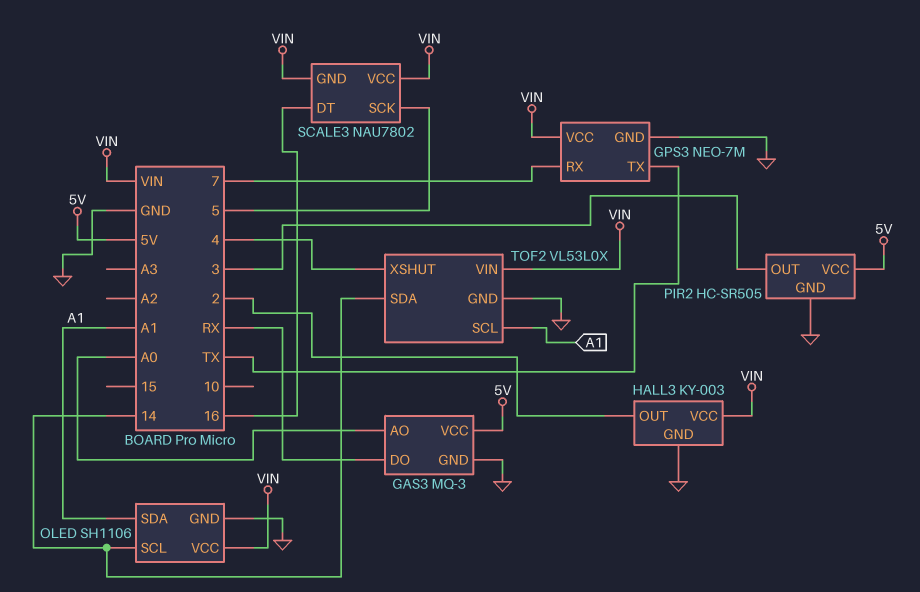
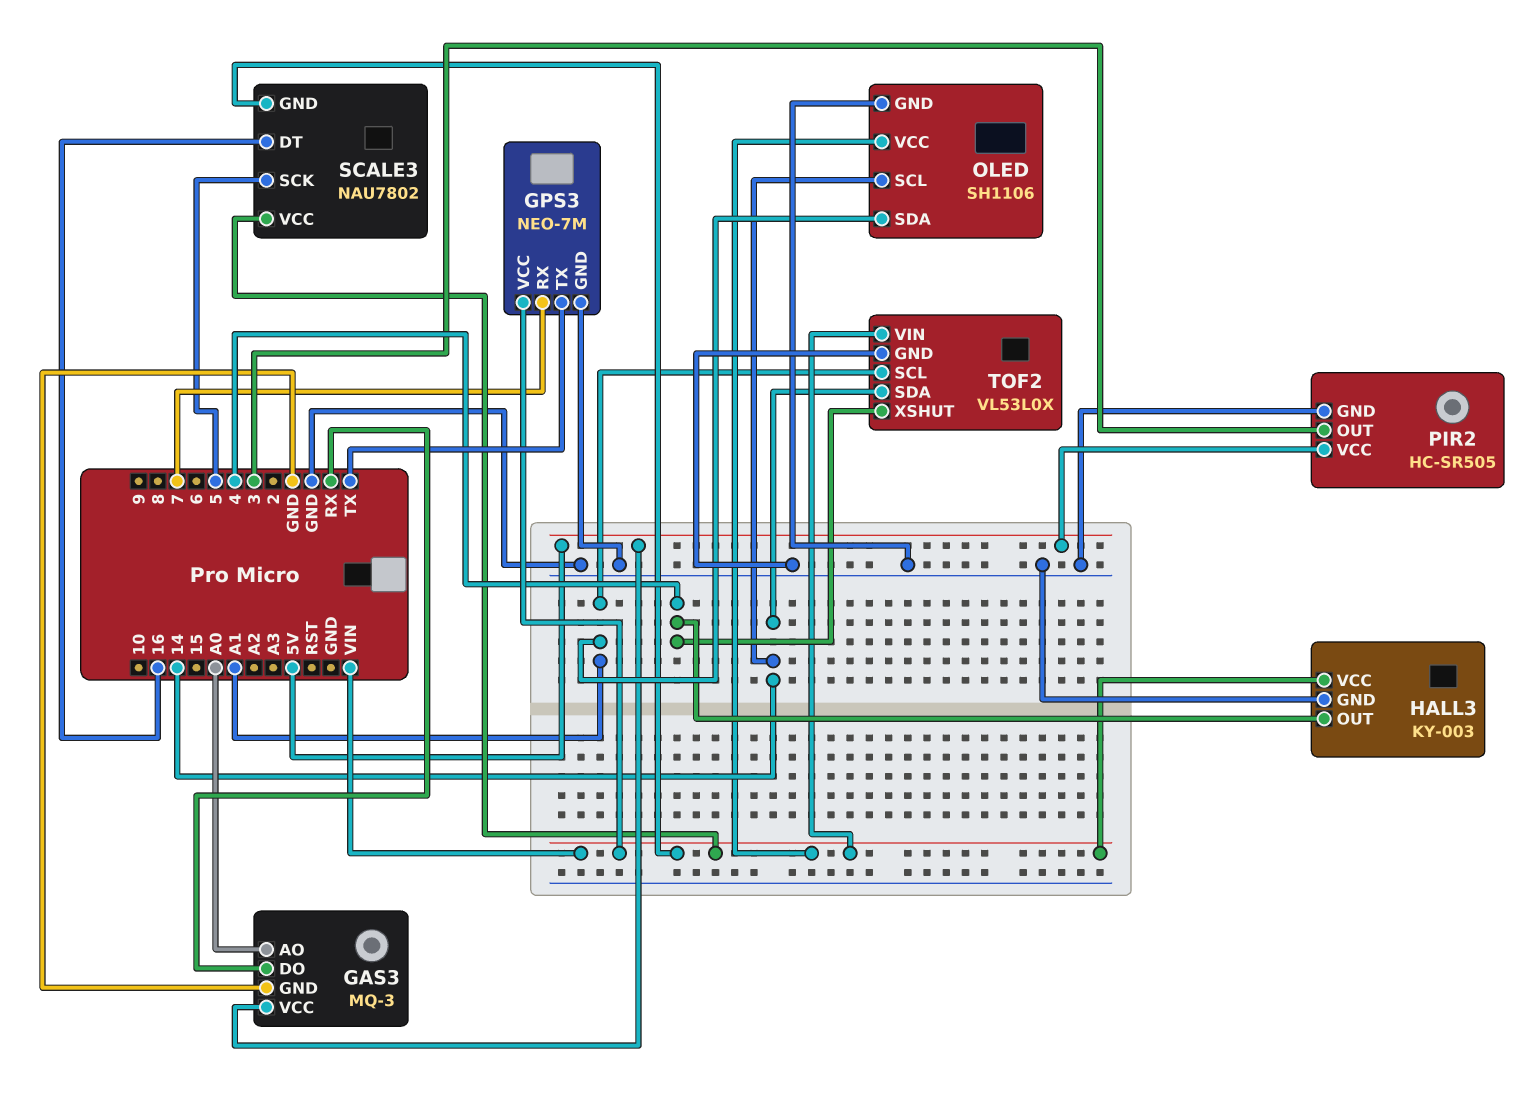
HALL3 pin OUT: 2 -> 4

